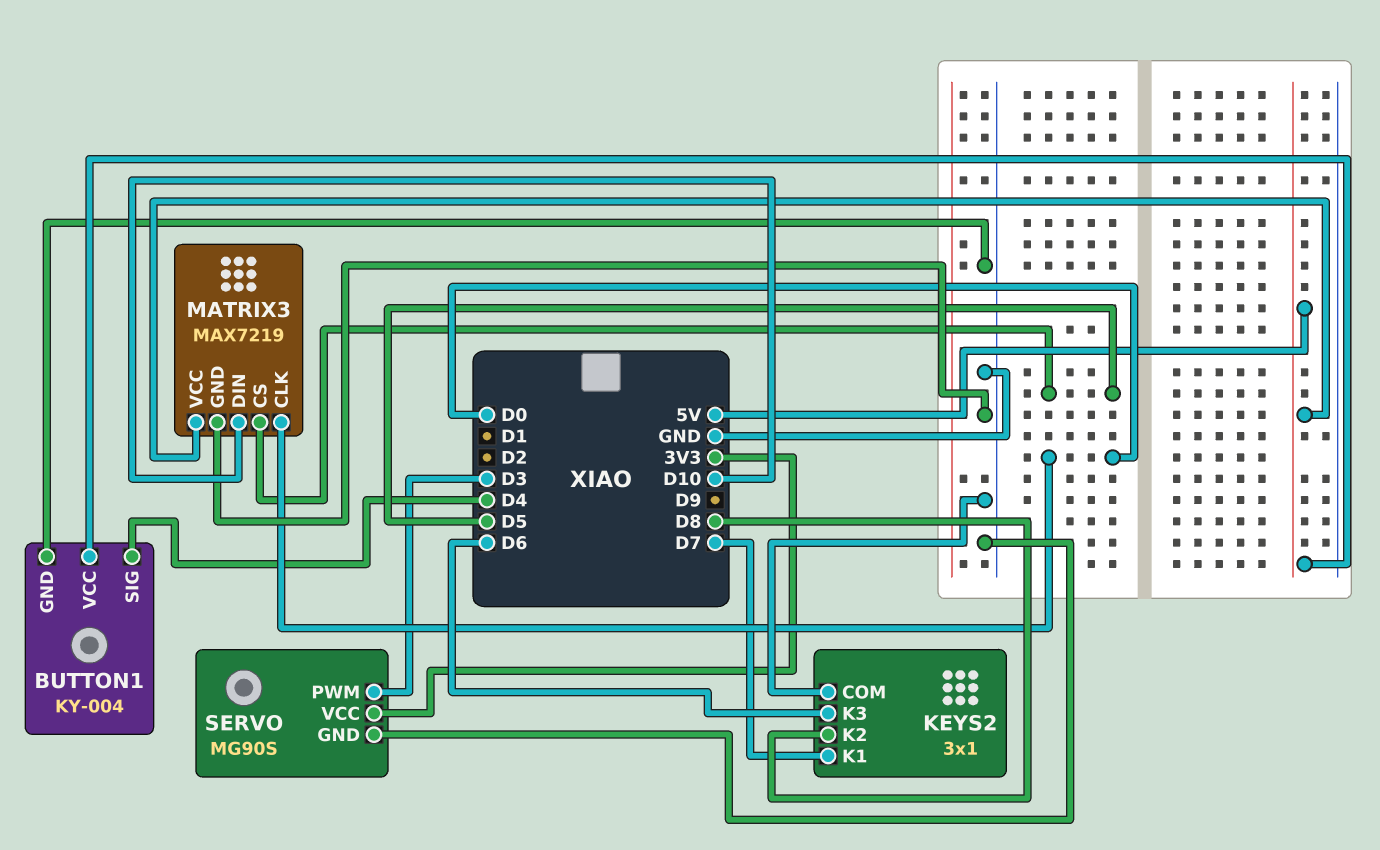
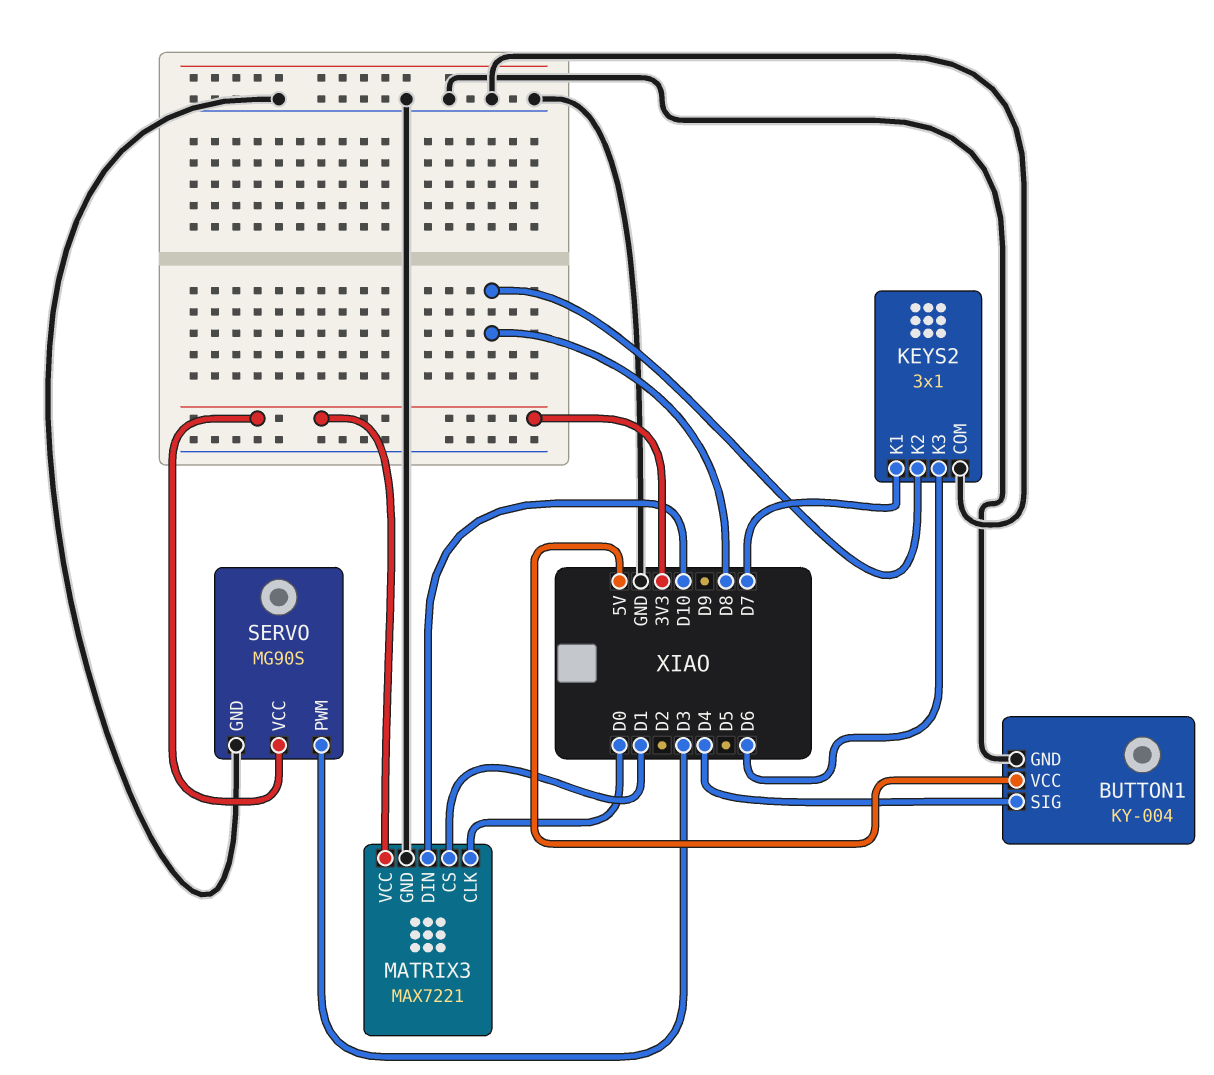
MATRIX3: MAX7219 -> MAX7221
MATRIX3 pin CS: D5 -> D1
MATRIX3 pin VCC: 5V -> 3V3

